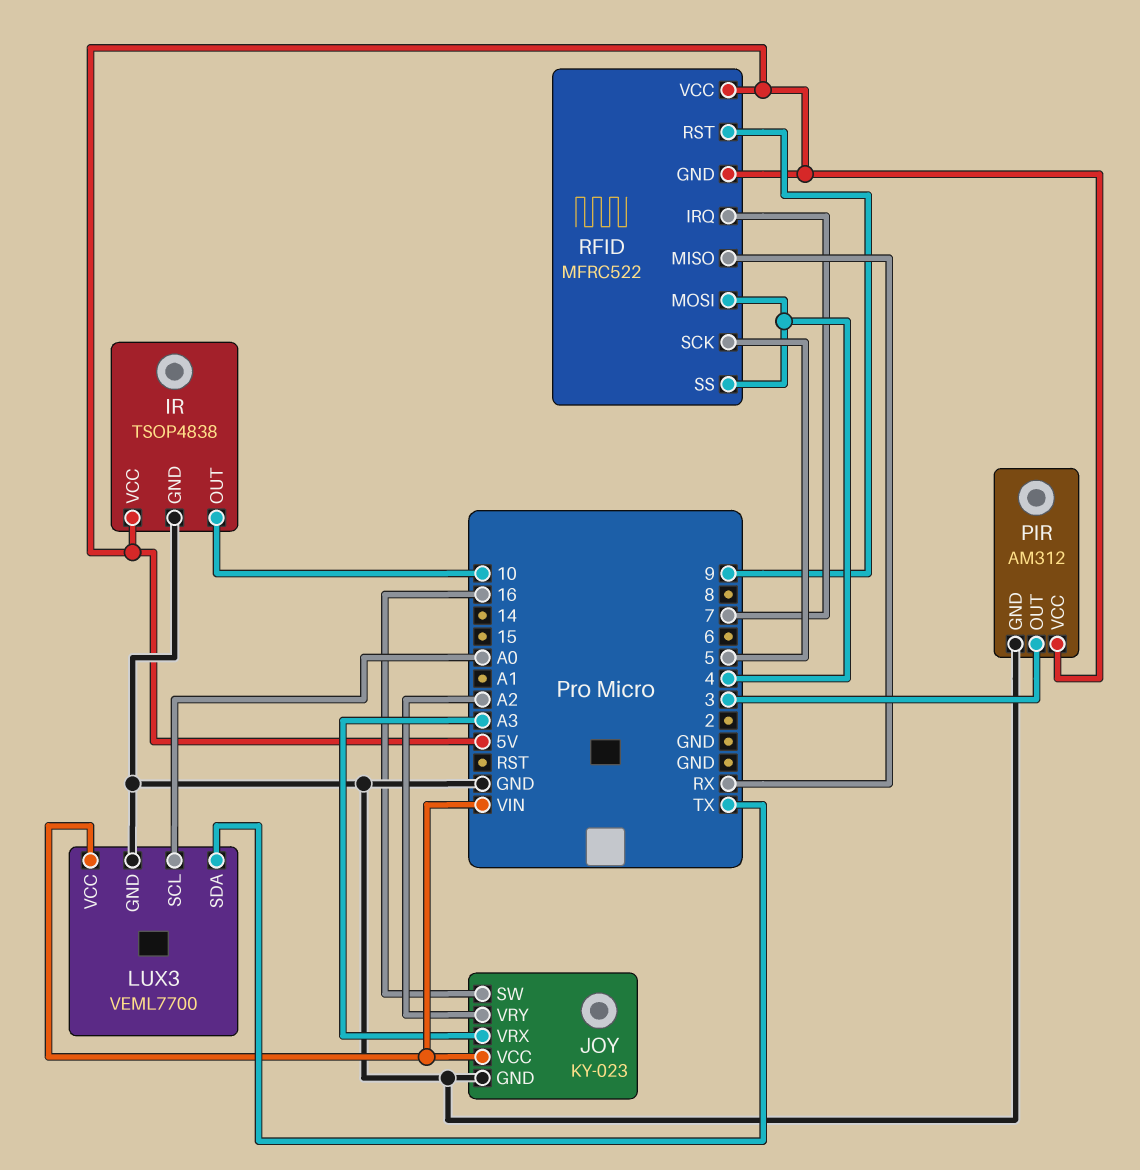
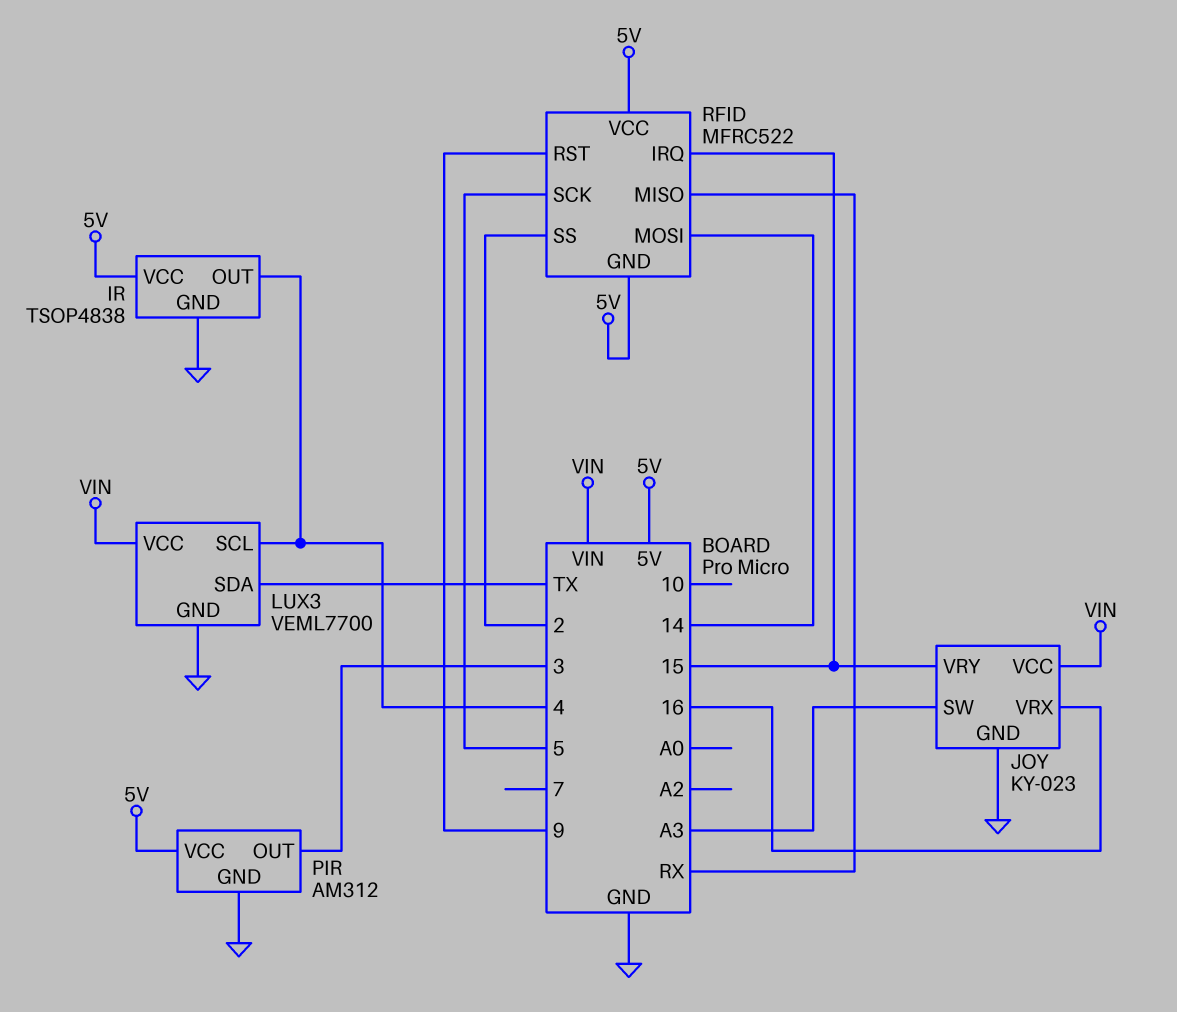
IR pin OUT: 10 -> 4
JOY pin SW: 16 -> A3
JOY pin VRX: A3 -> 16
JOY pin VRY: A2 -> 15
LUX3 pin SCL: A0 -> 4
RFID pin IRQ: 7 -> 15
RFID pin MOSI: 4 -> 14
RFID pin SS: 4 -> 2

